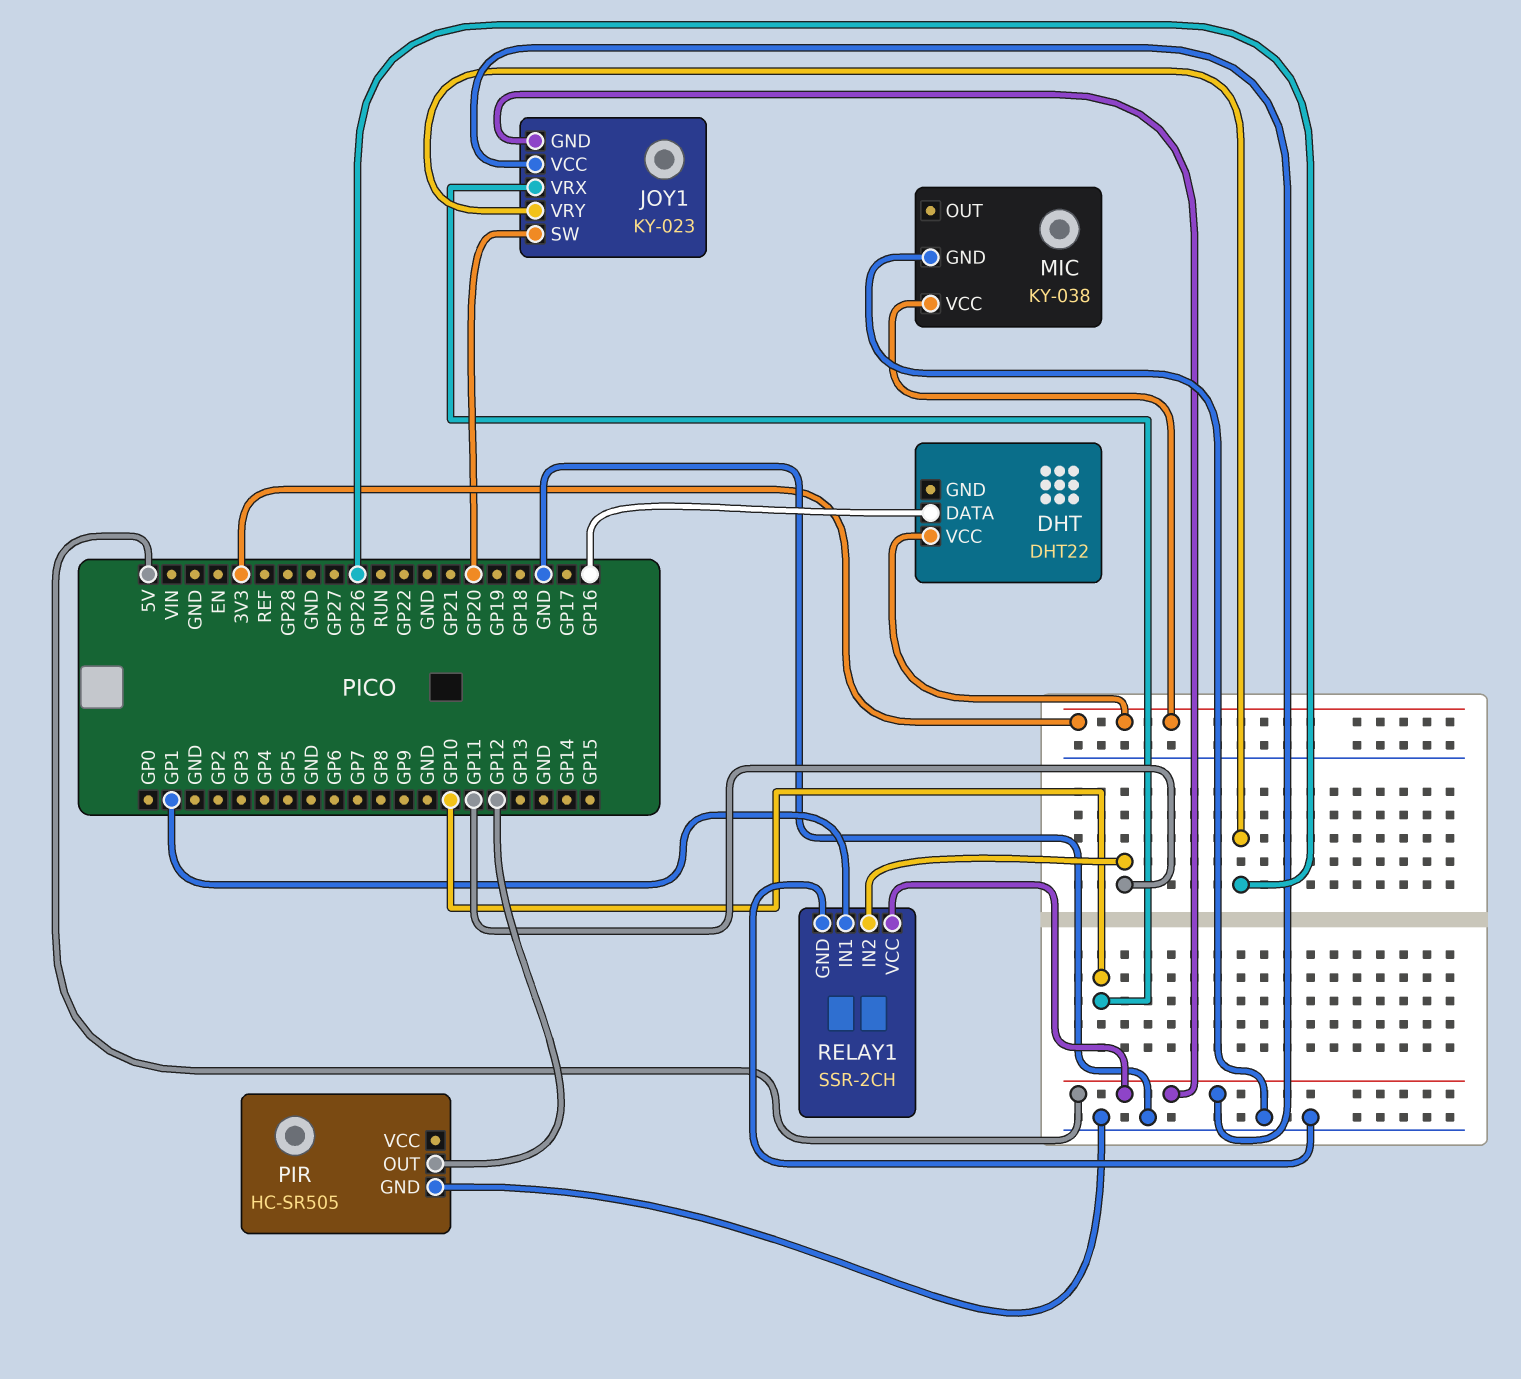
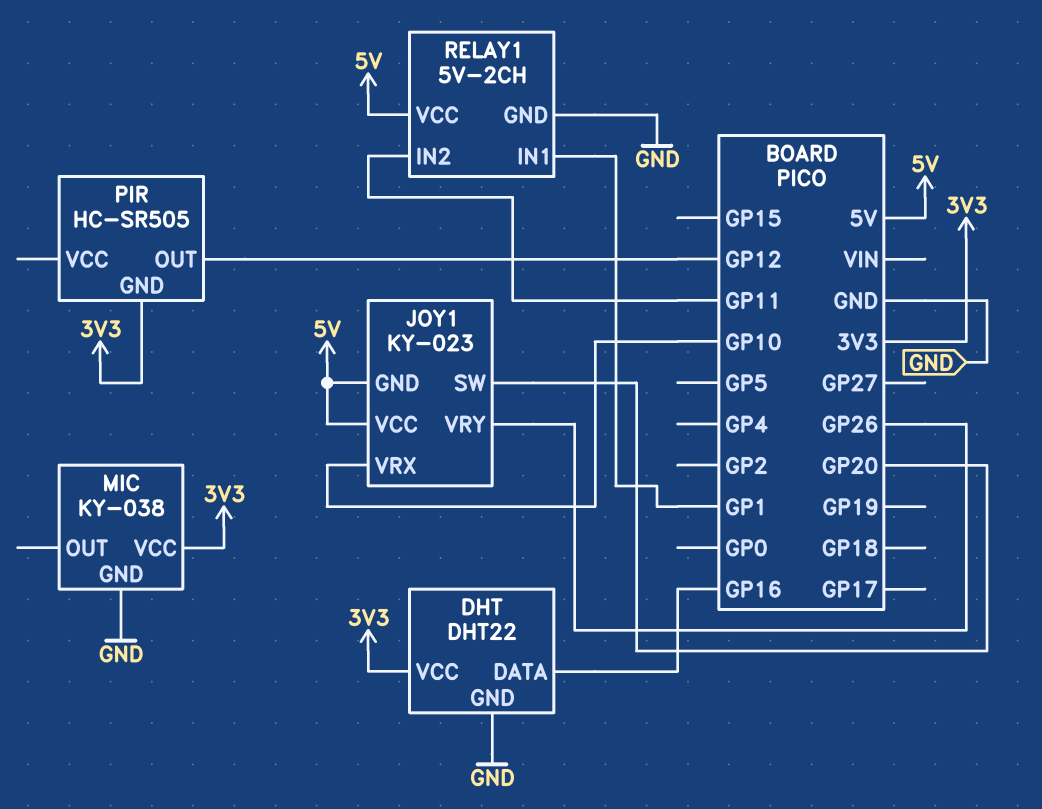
DHT pin GND: none -> GND
PIR pin GND: GND -> 3V3
RELAY1: SSR-2CH -> 5V-2CH

